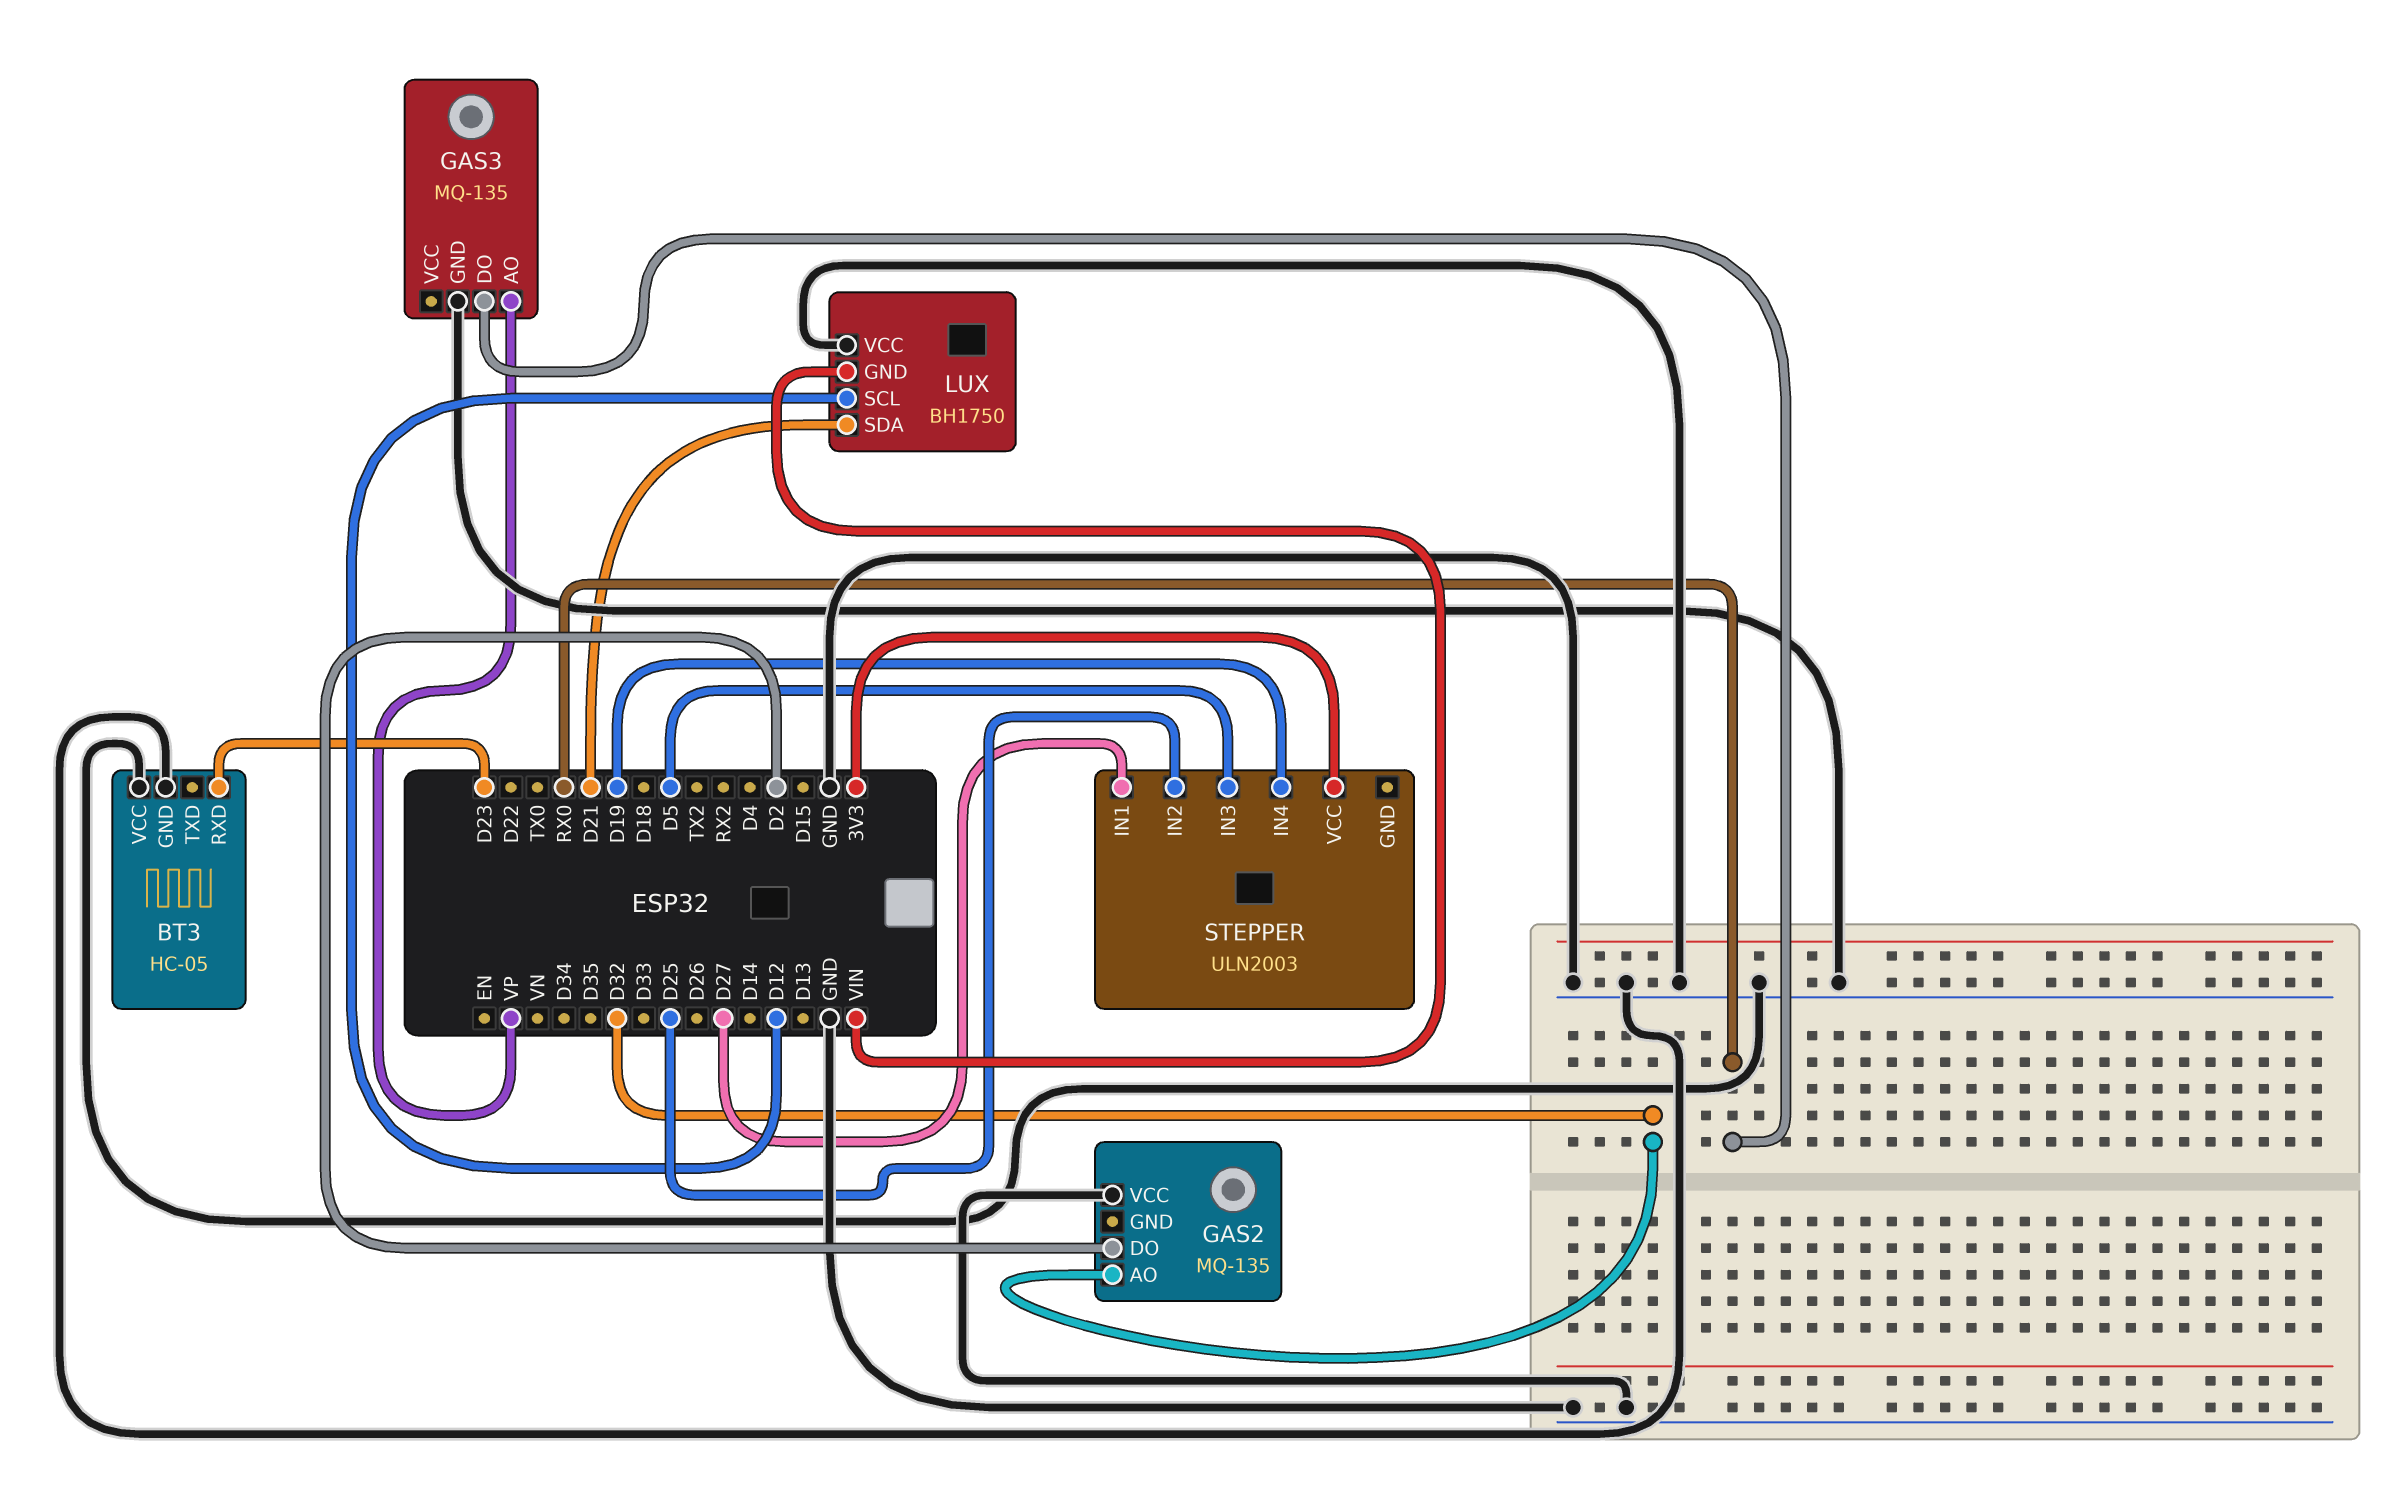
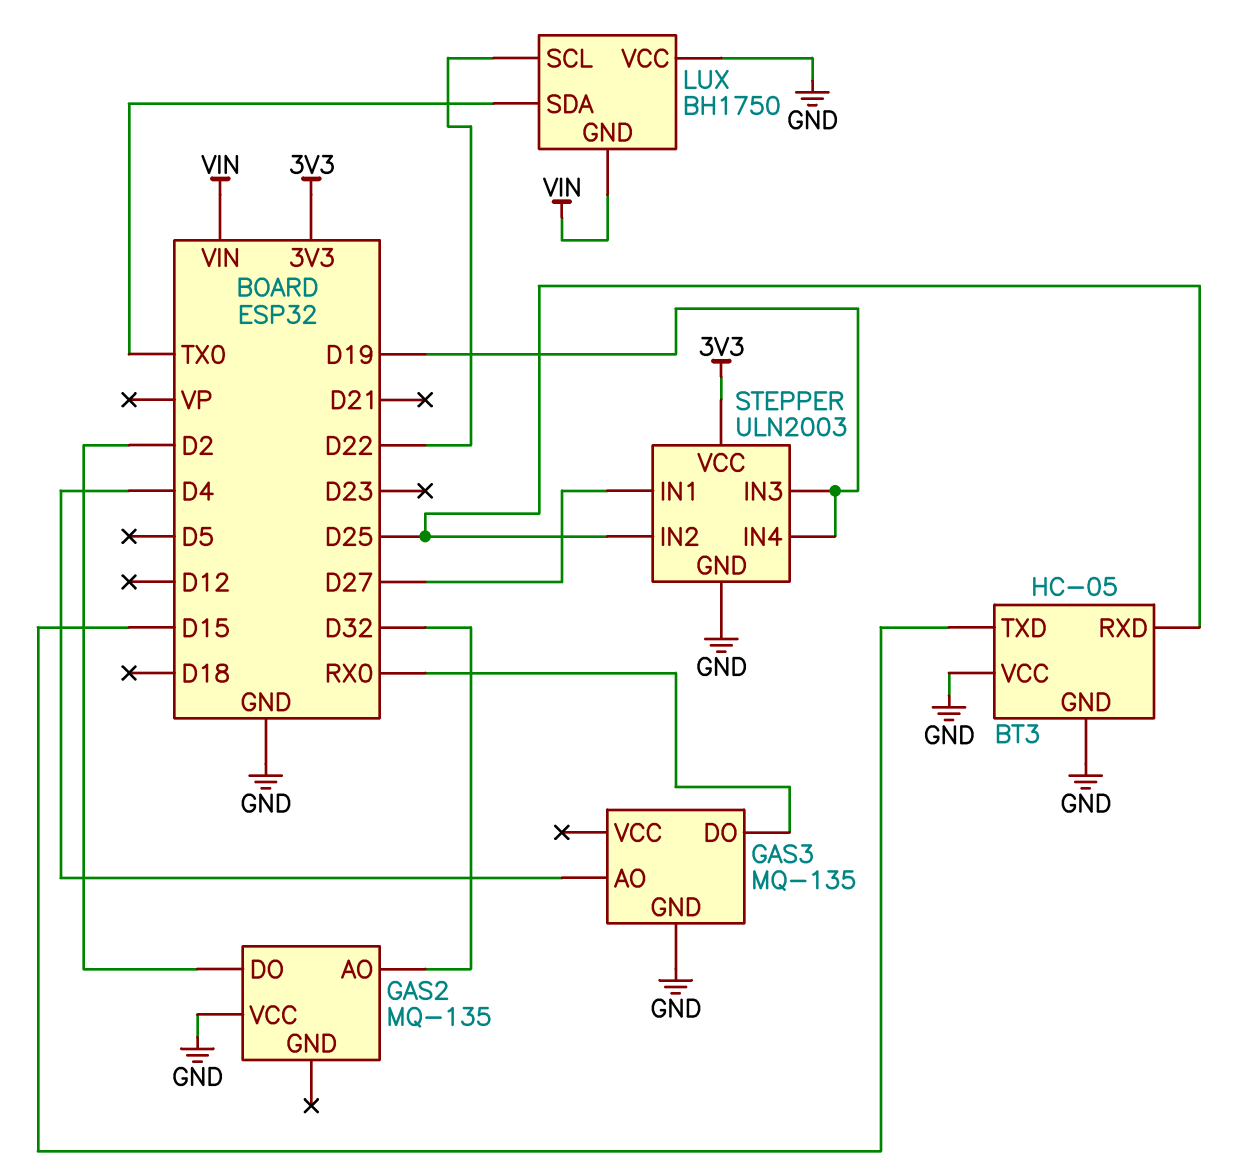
BT3 pin RXD: D23 -> D25
BT3 pin TXD: none -> D15
GAS3 pin AO: VP -> D4
LUX pin SCL: D12 -> D22
LUX pin SDA: D21 -> TX0
STEPPER pin GND: none -> GND
STEPPER pin IN3: D5 -> D19

